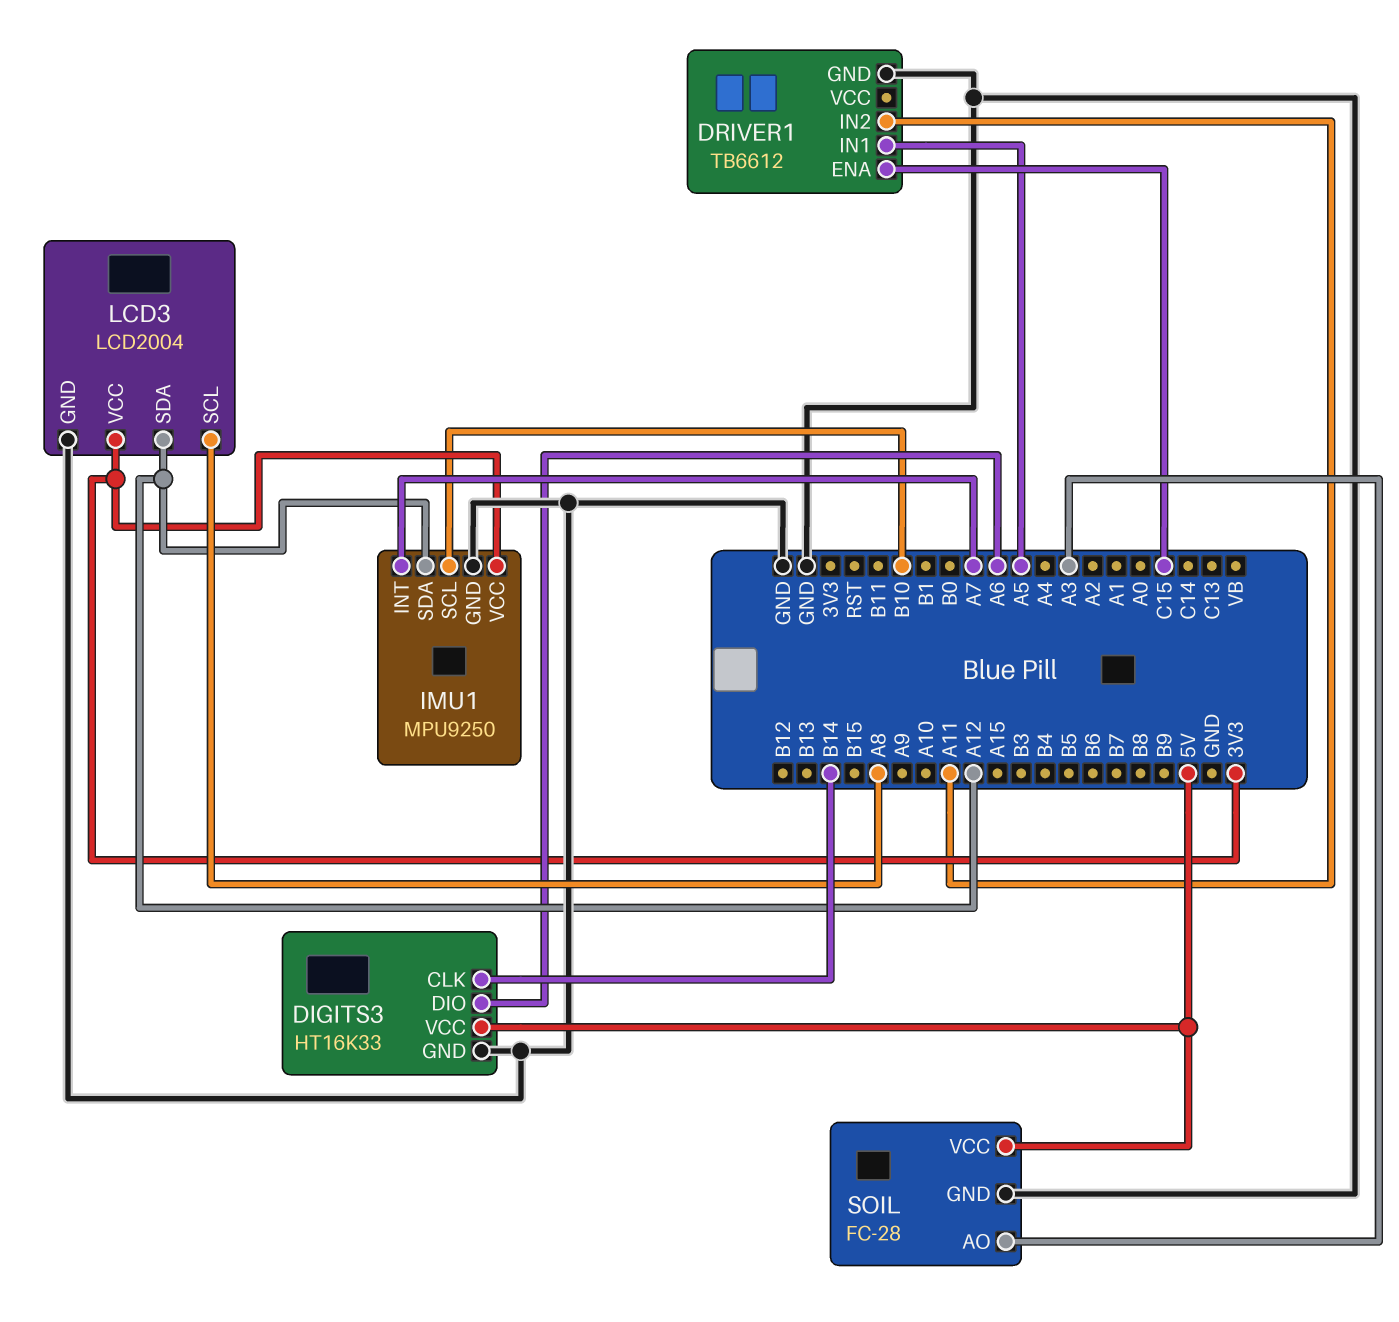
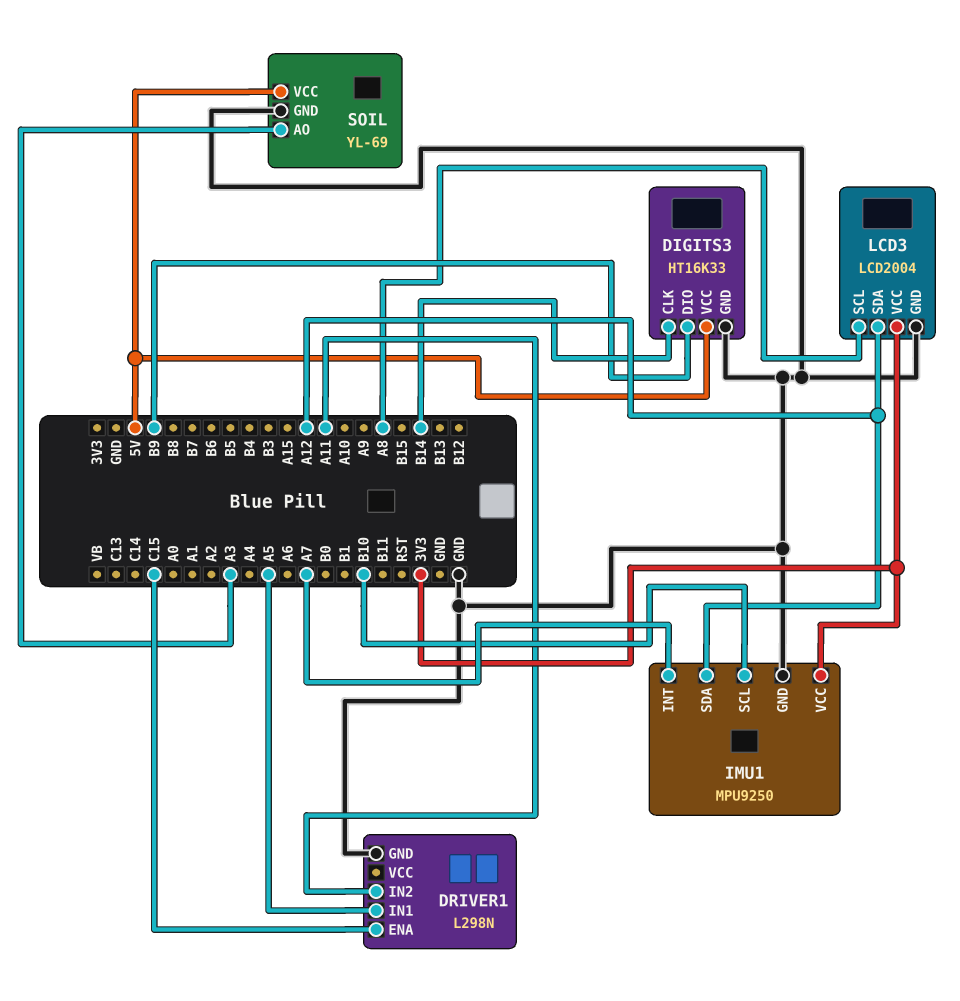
DIGITS3 pin DIO: A6 -> B9
DRIVER1: TB6612 -> L298N
SOIL: FC-28 -> YL-69

